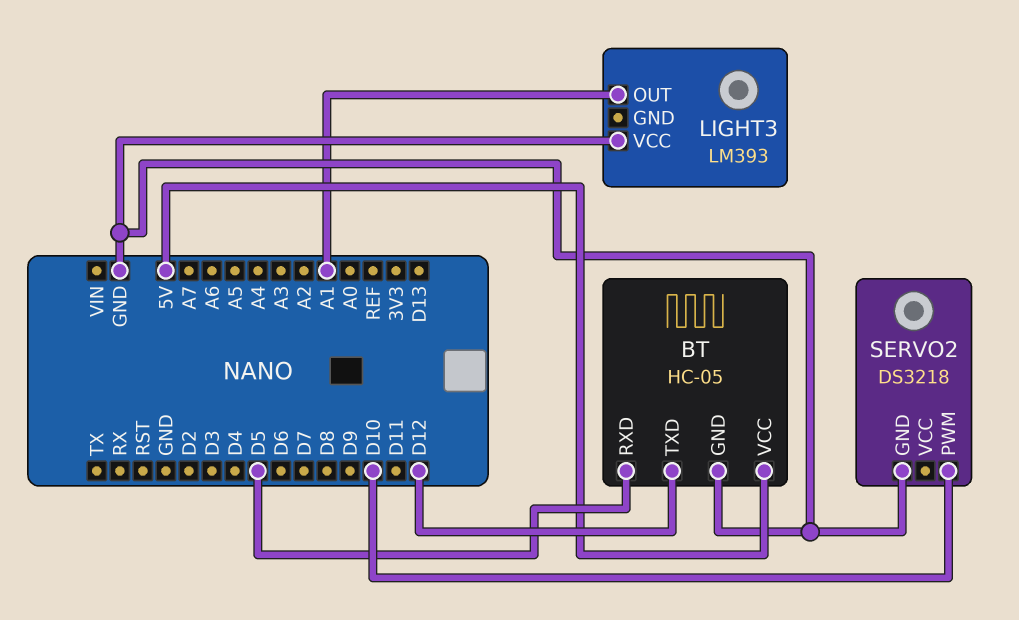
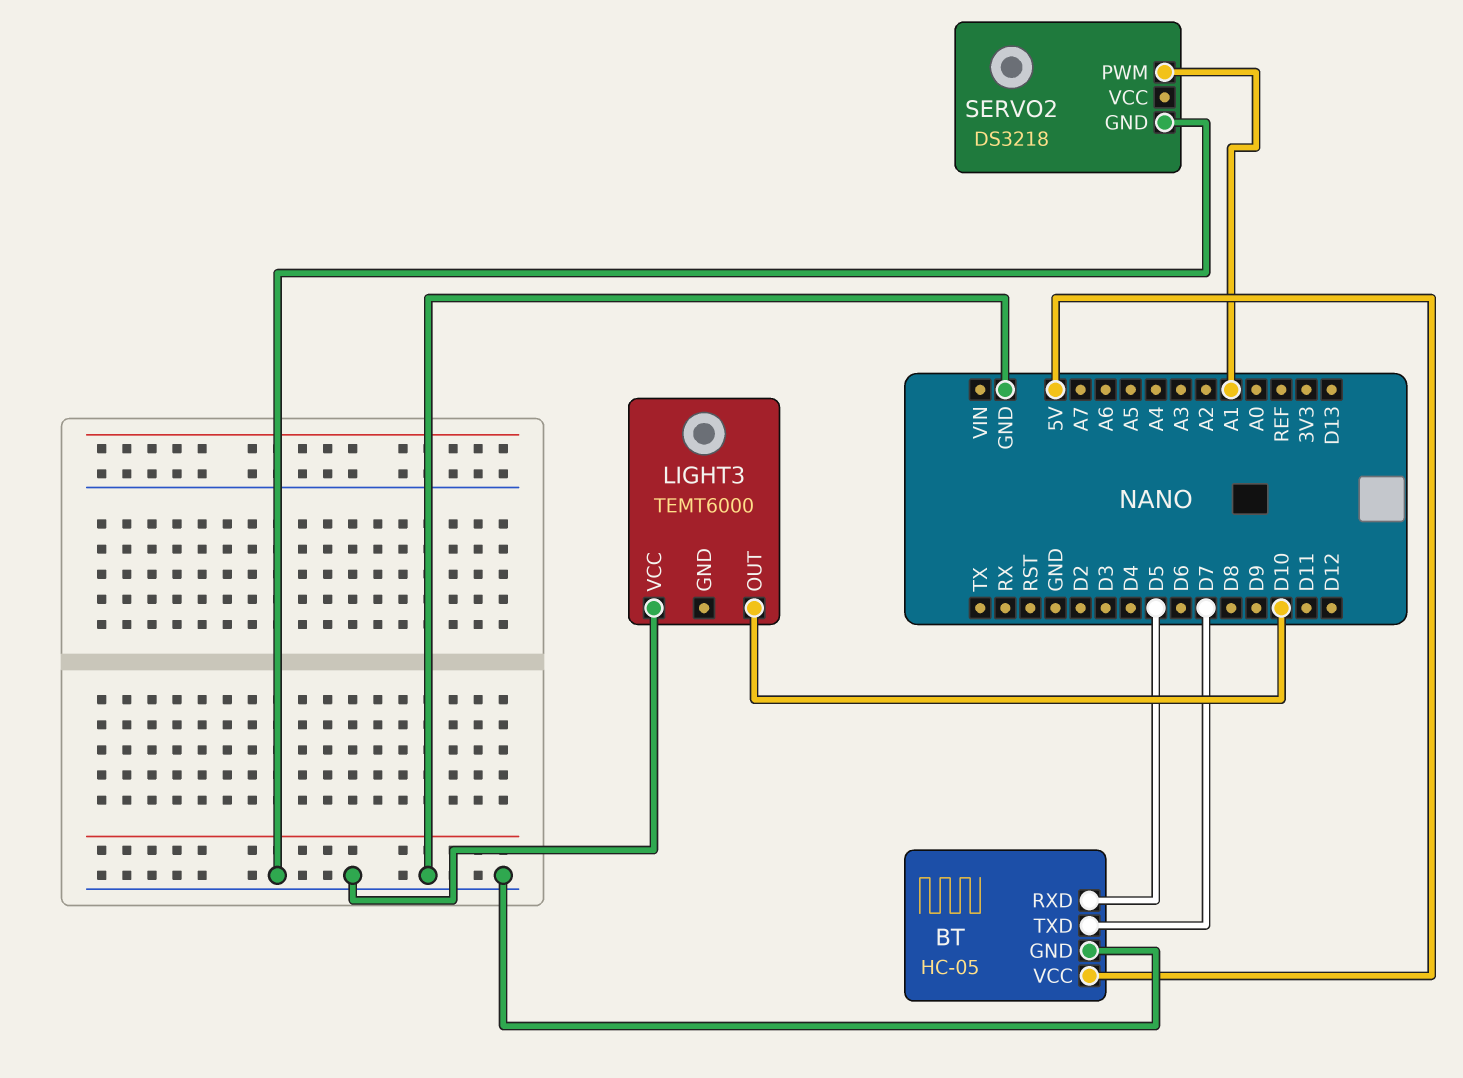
BT pin TXD: D12 -> D7
LIGHT3: LM393 -> TEMT6000
LIGHT3 pin OUT: A1 -> D10
SERVO2 pin PWM: D10 -> A1

